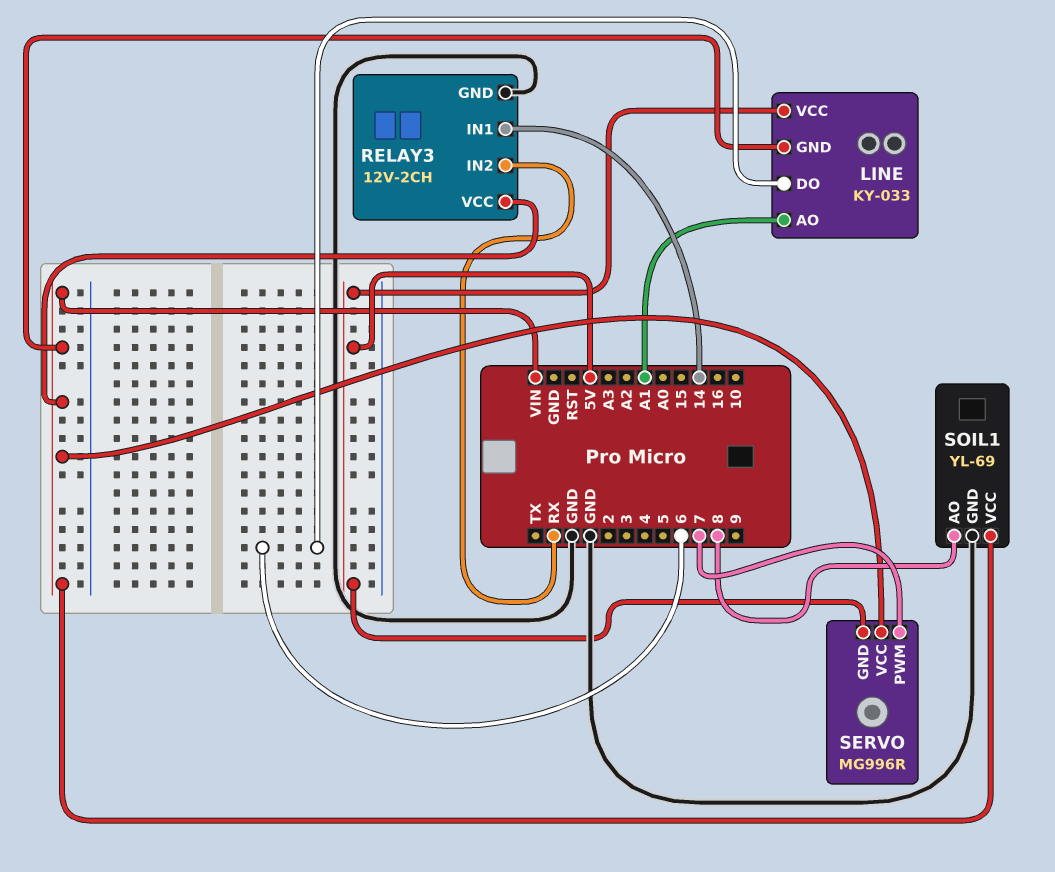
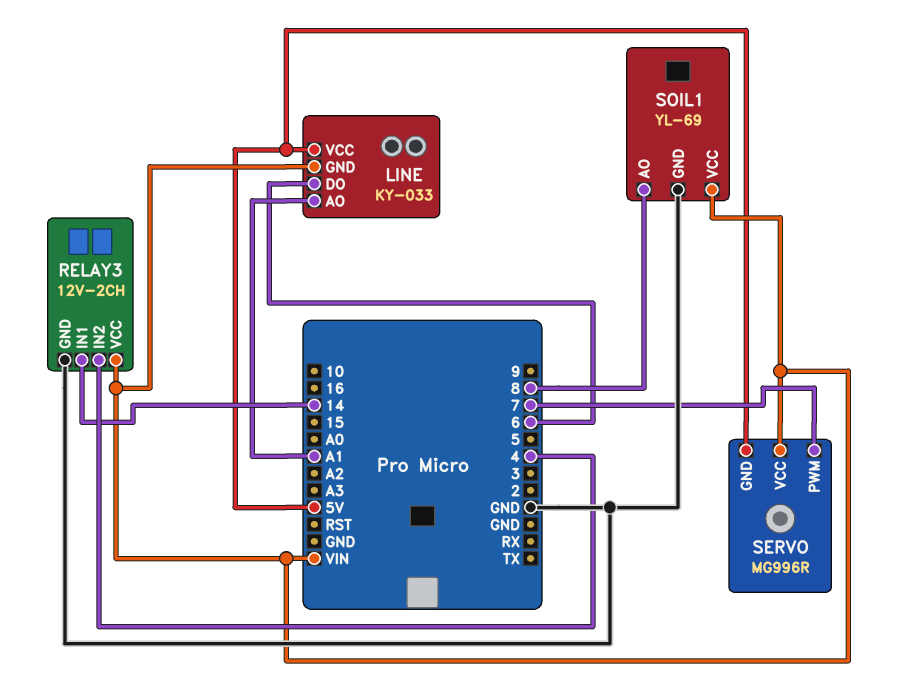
RELAY3 pin IN2: RX -> 4

